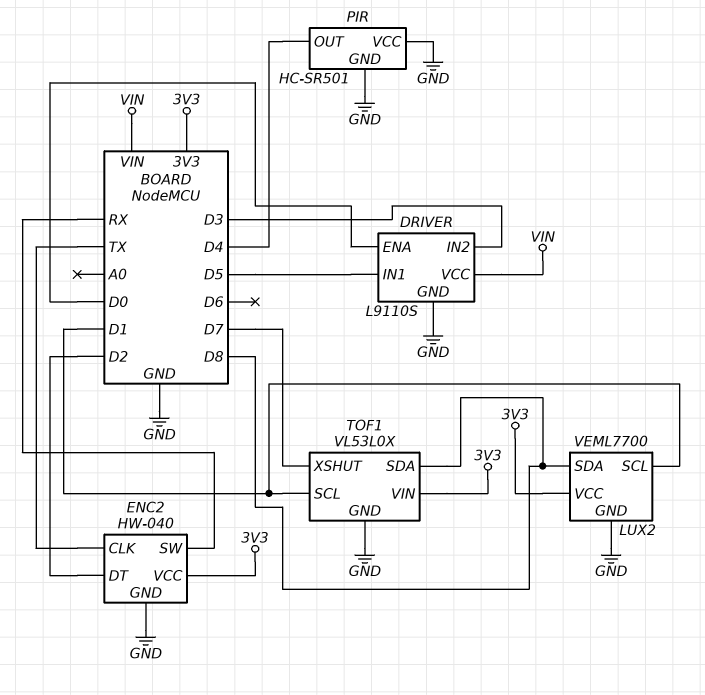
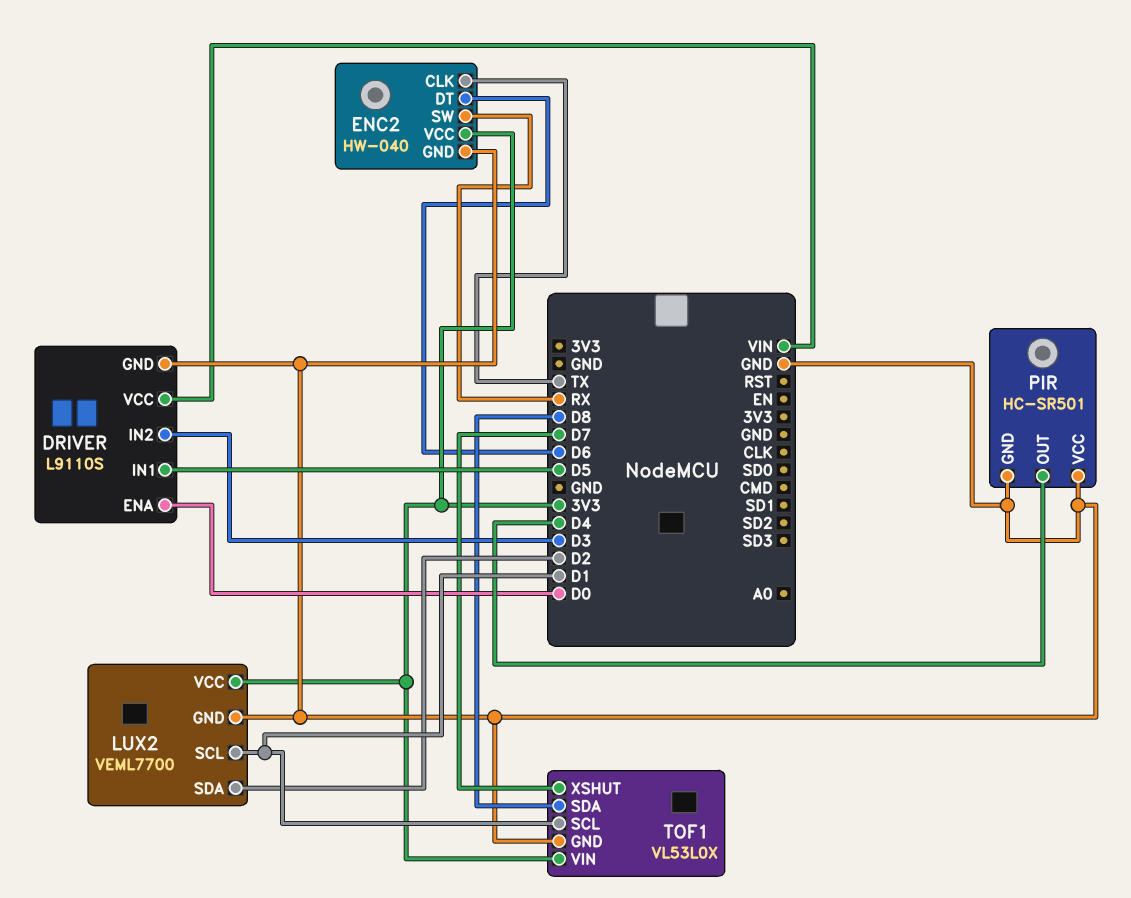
ENC2 pin DT: D2 -> D6
LUX2 pin SDA: D8 -> D2

